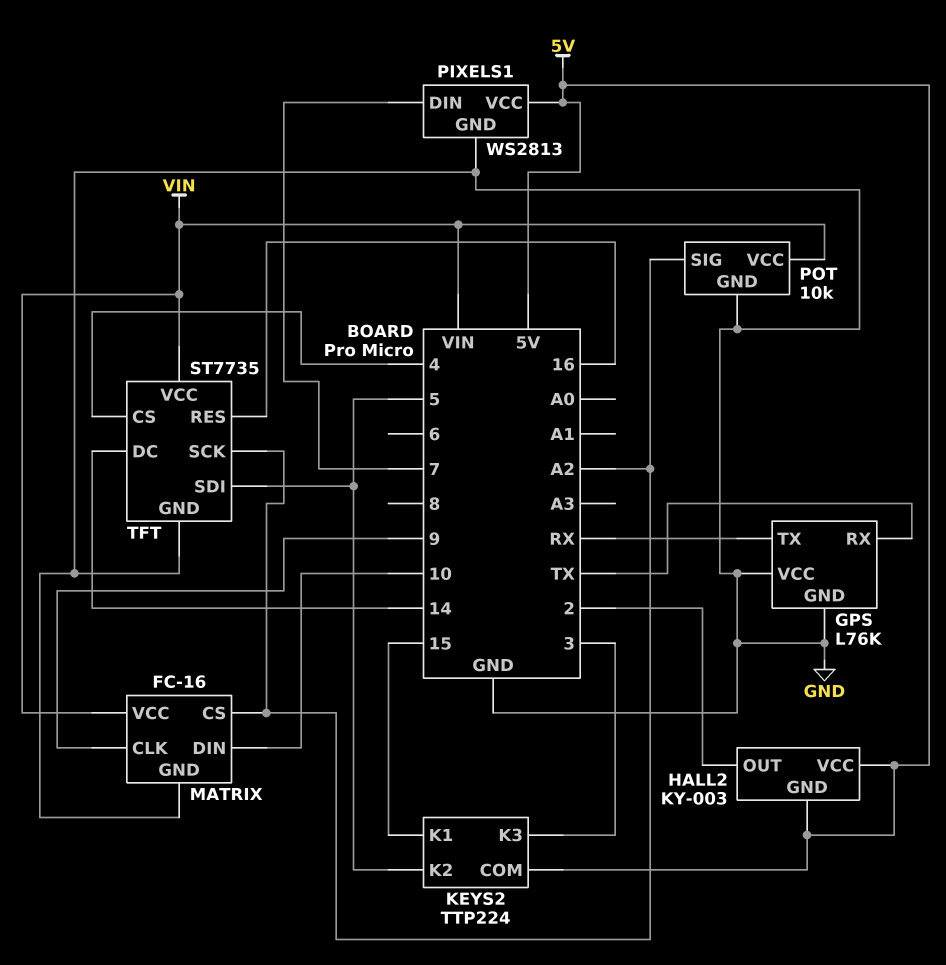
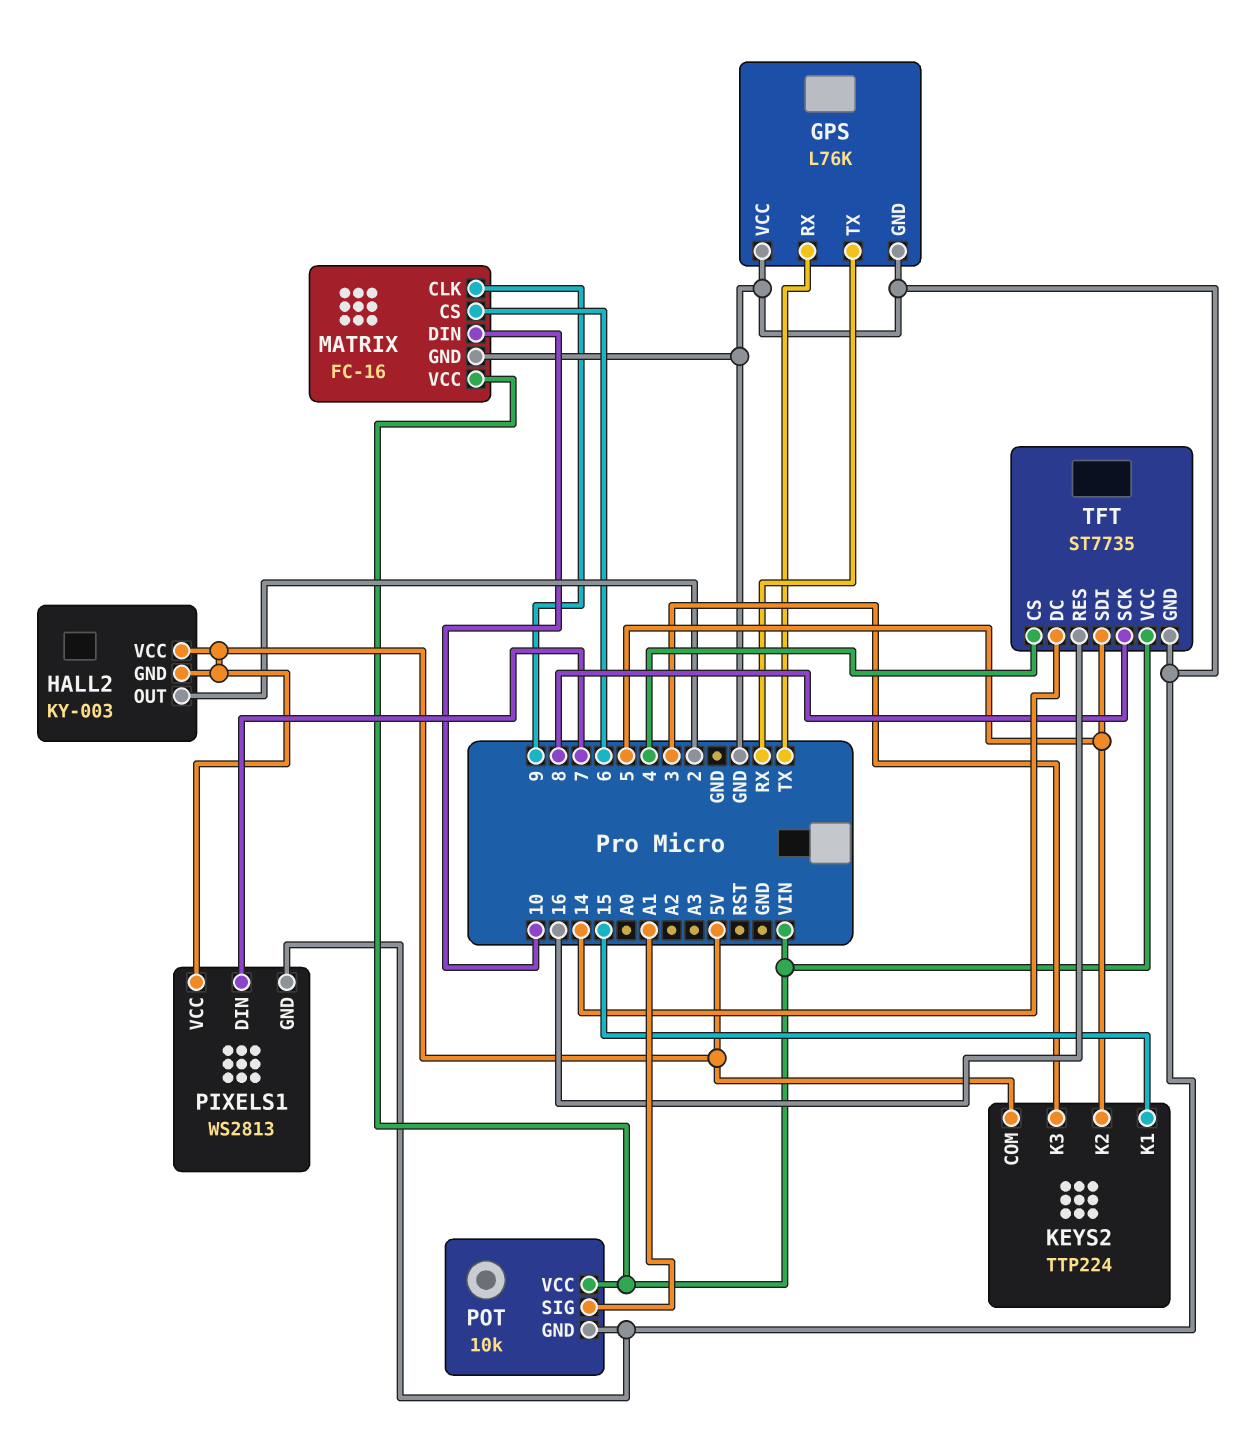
MATRIX pin CS: A2 -> 6
POT pin SIG: A2 -> A1
TFT pin SCK: A2 -> 8

